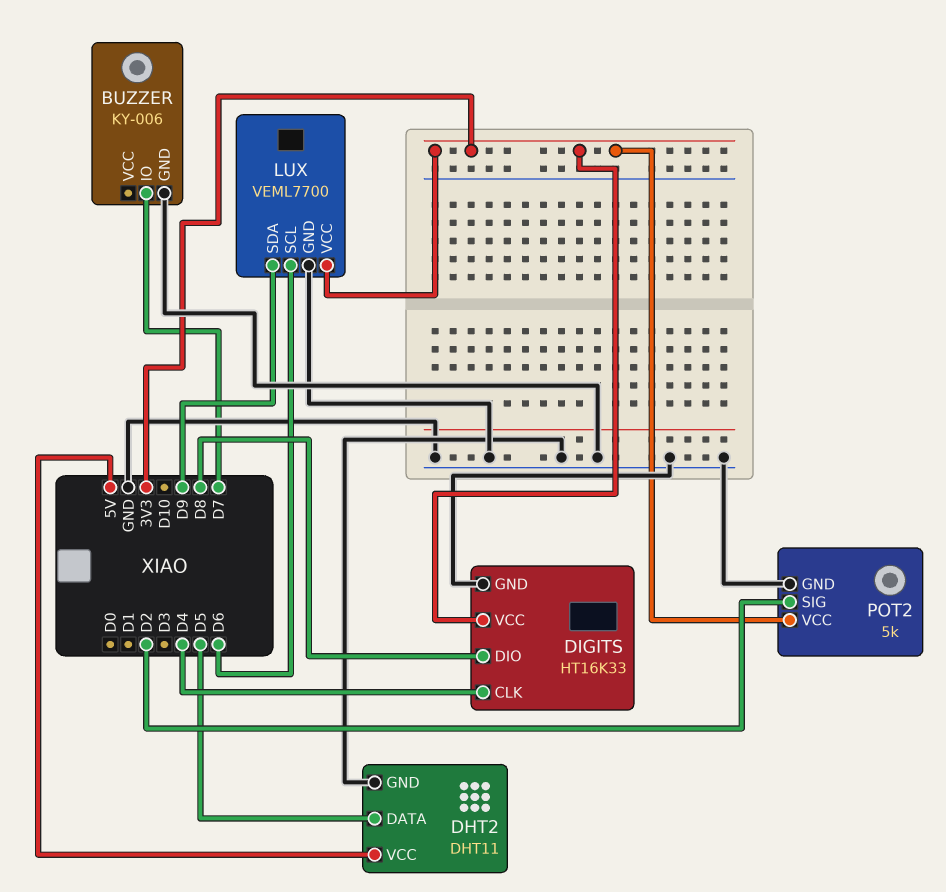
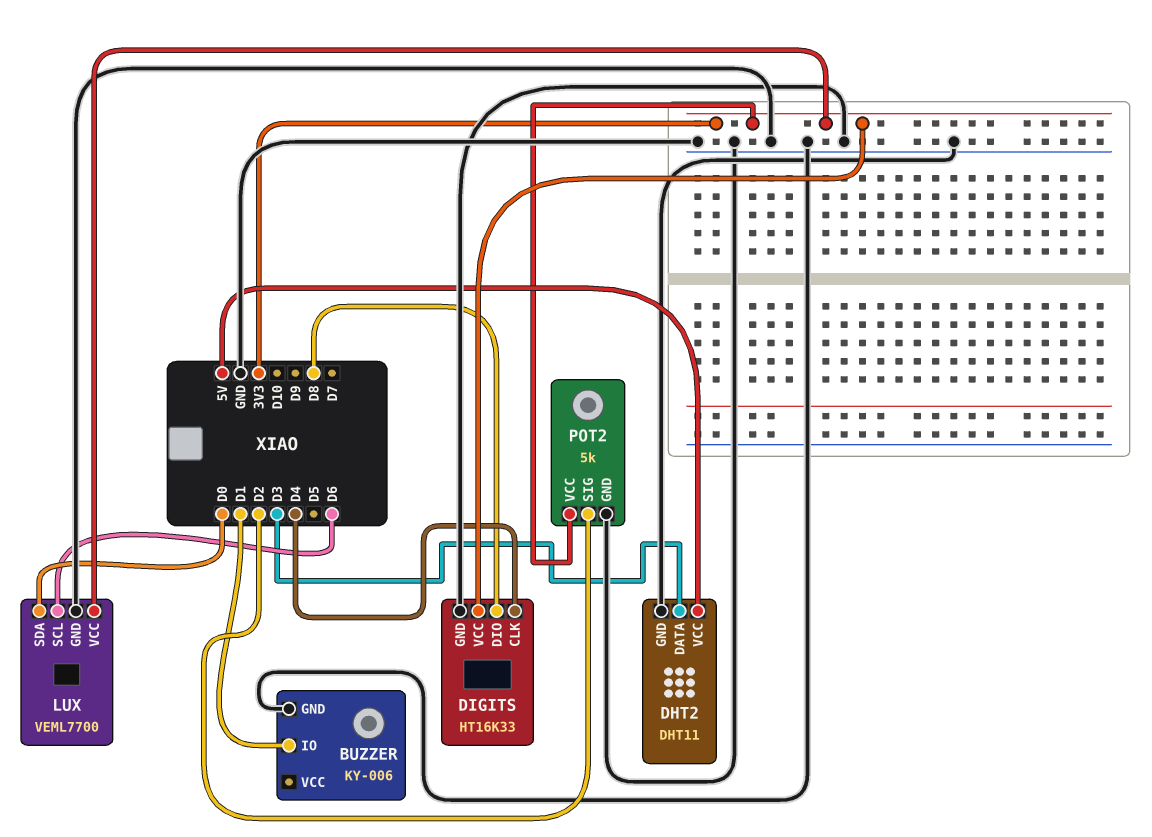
BUZZER pin IO: D7 -> D1
DHT2 pin DATA: D5 -> D3
LUX pin SDA: D9 -> D0

